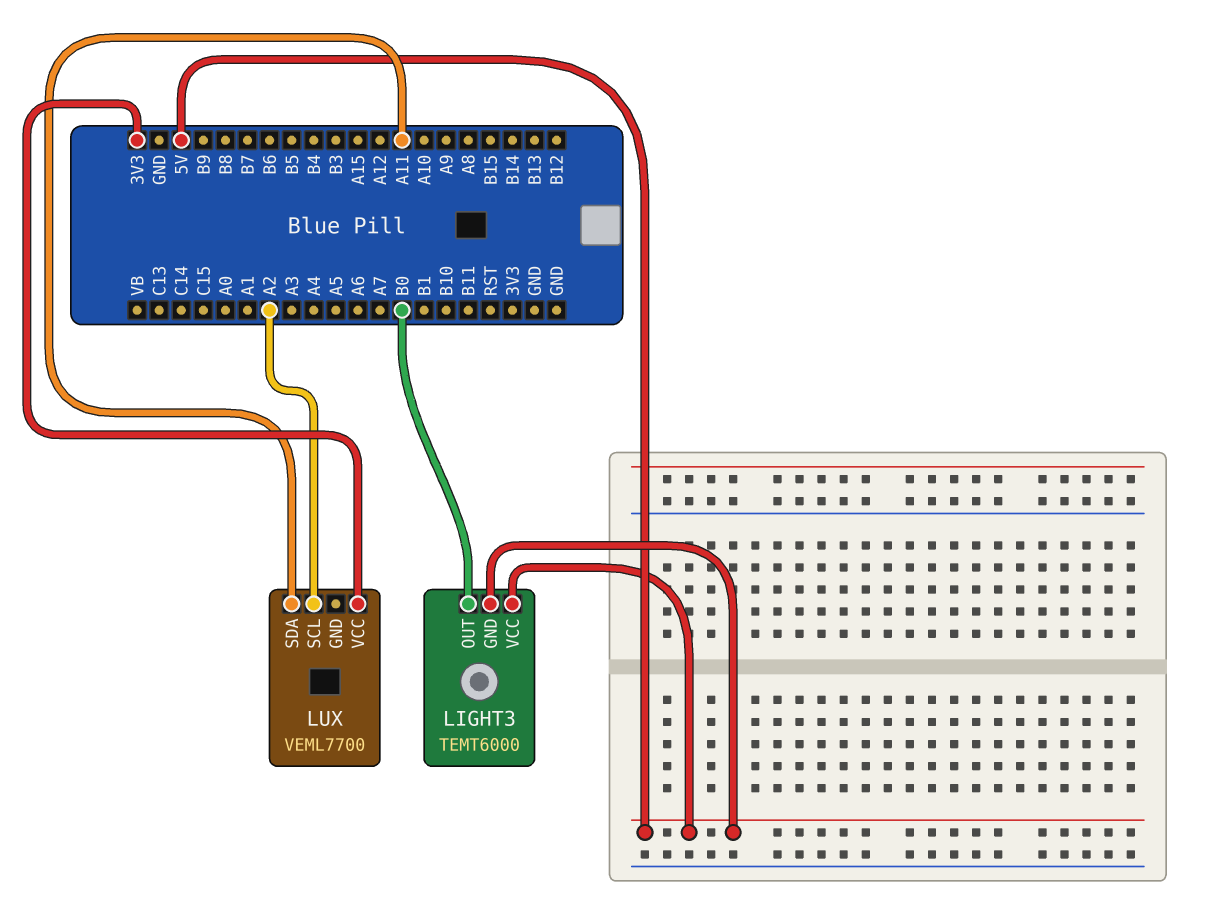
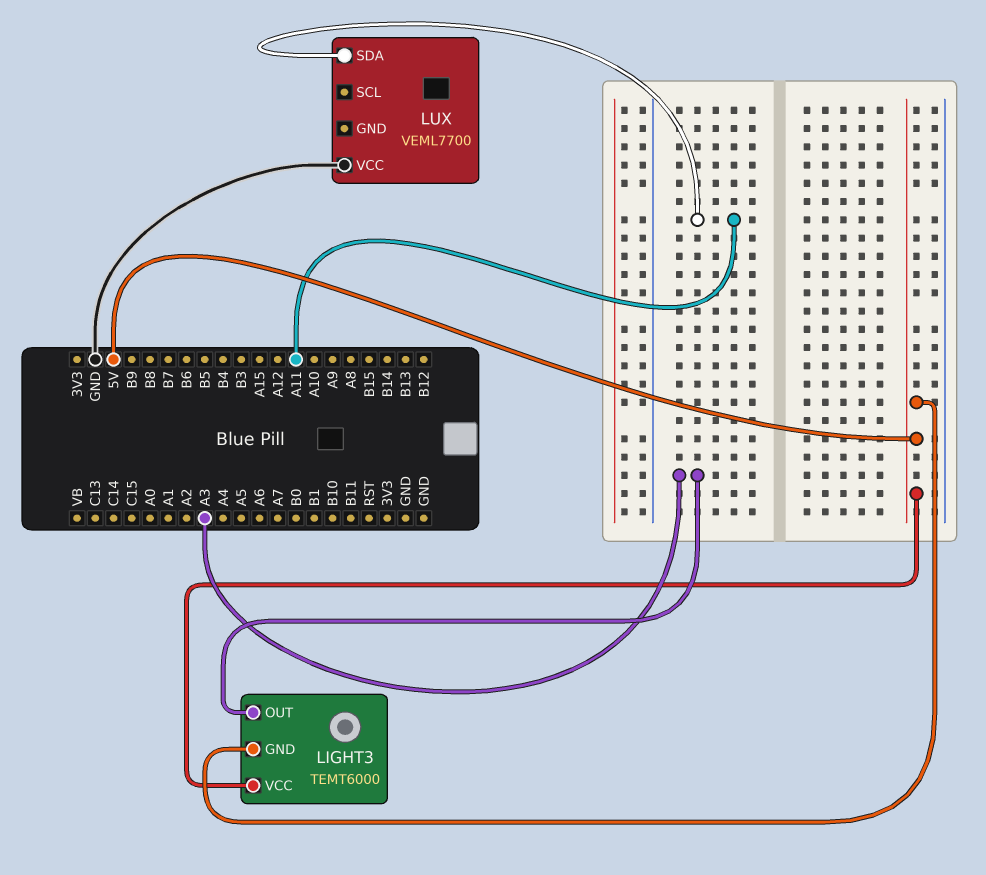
LIGHT3 pin OUT: B0 -> A3
LUX pin SCL: A2 -> none
LUX pin VCC: 3V3 -> GND

